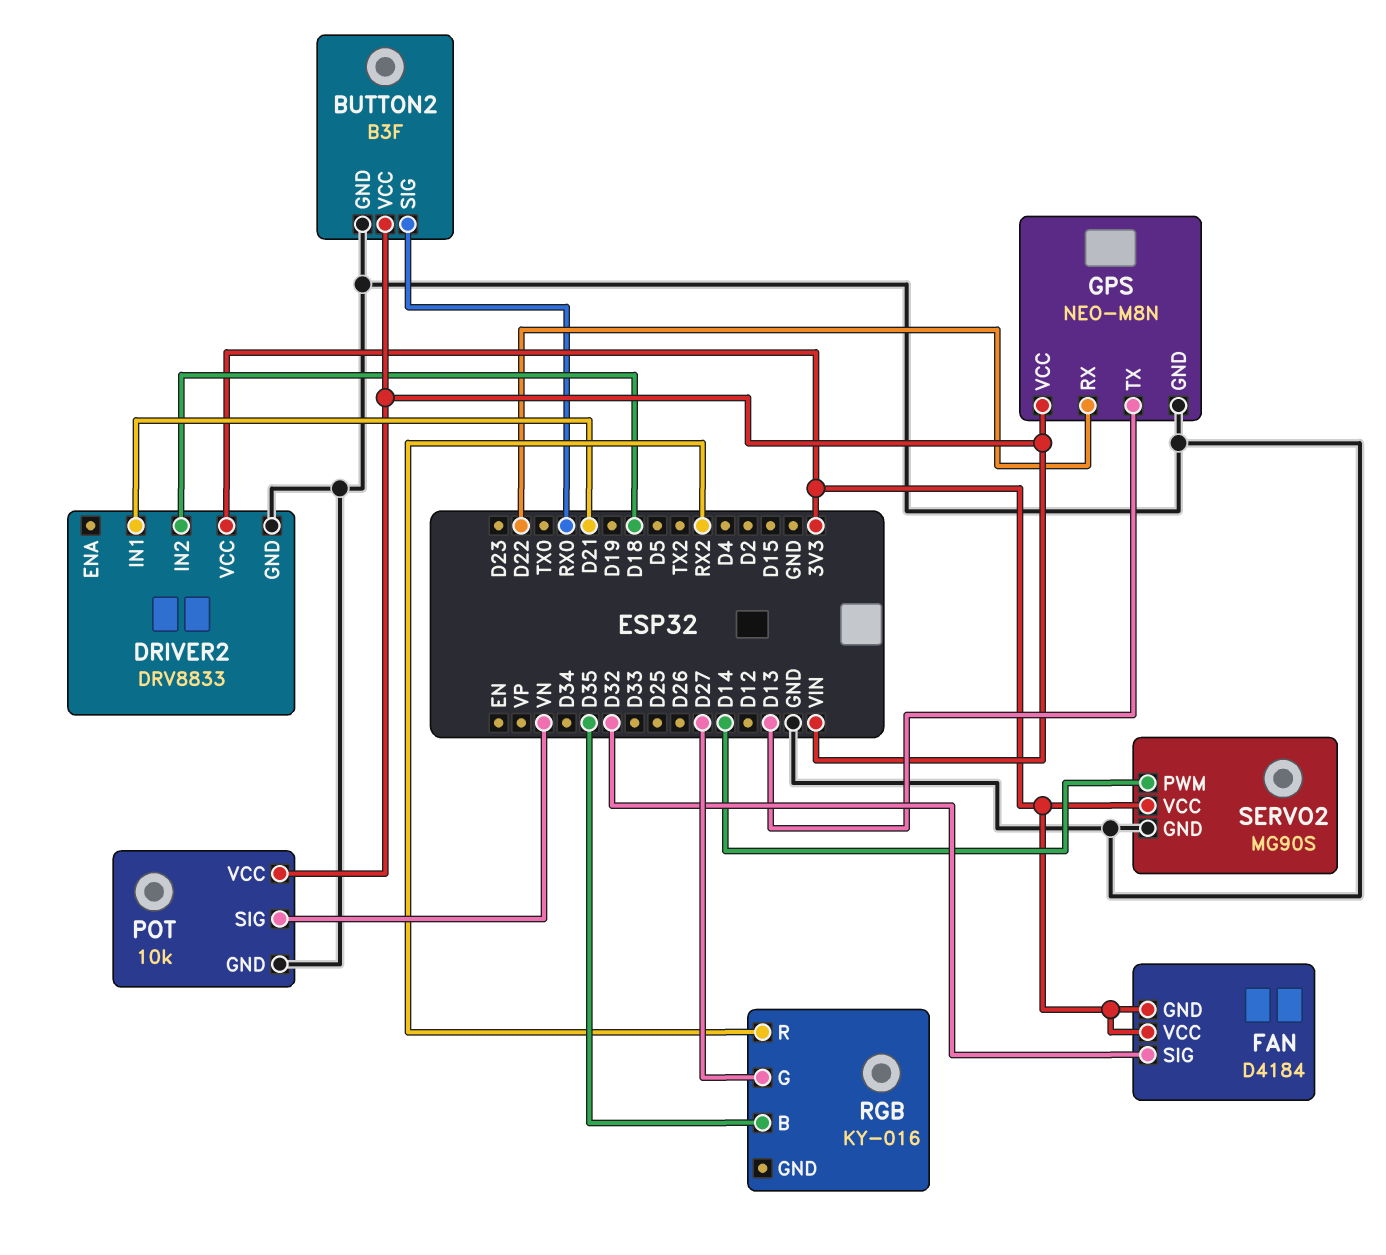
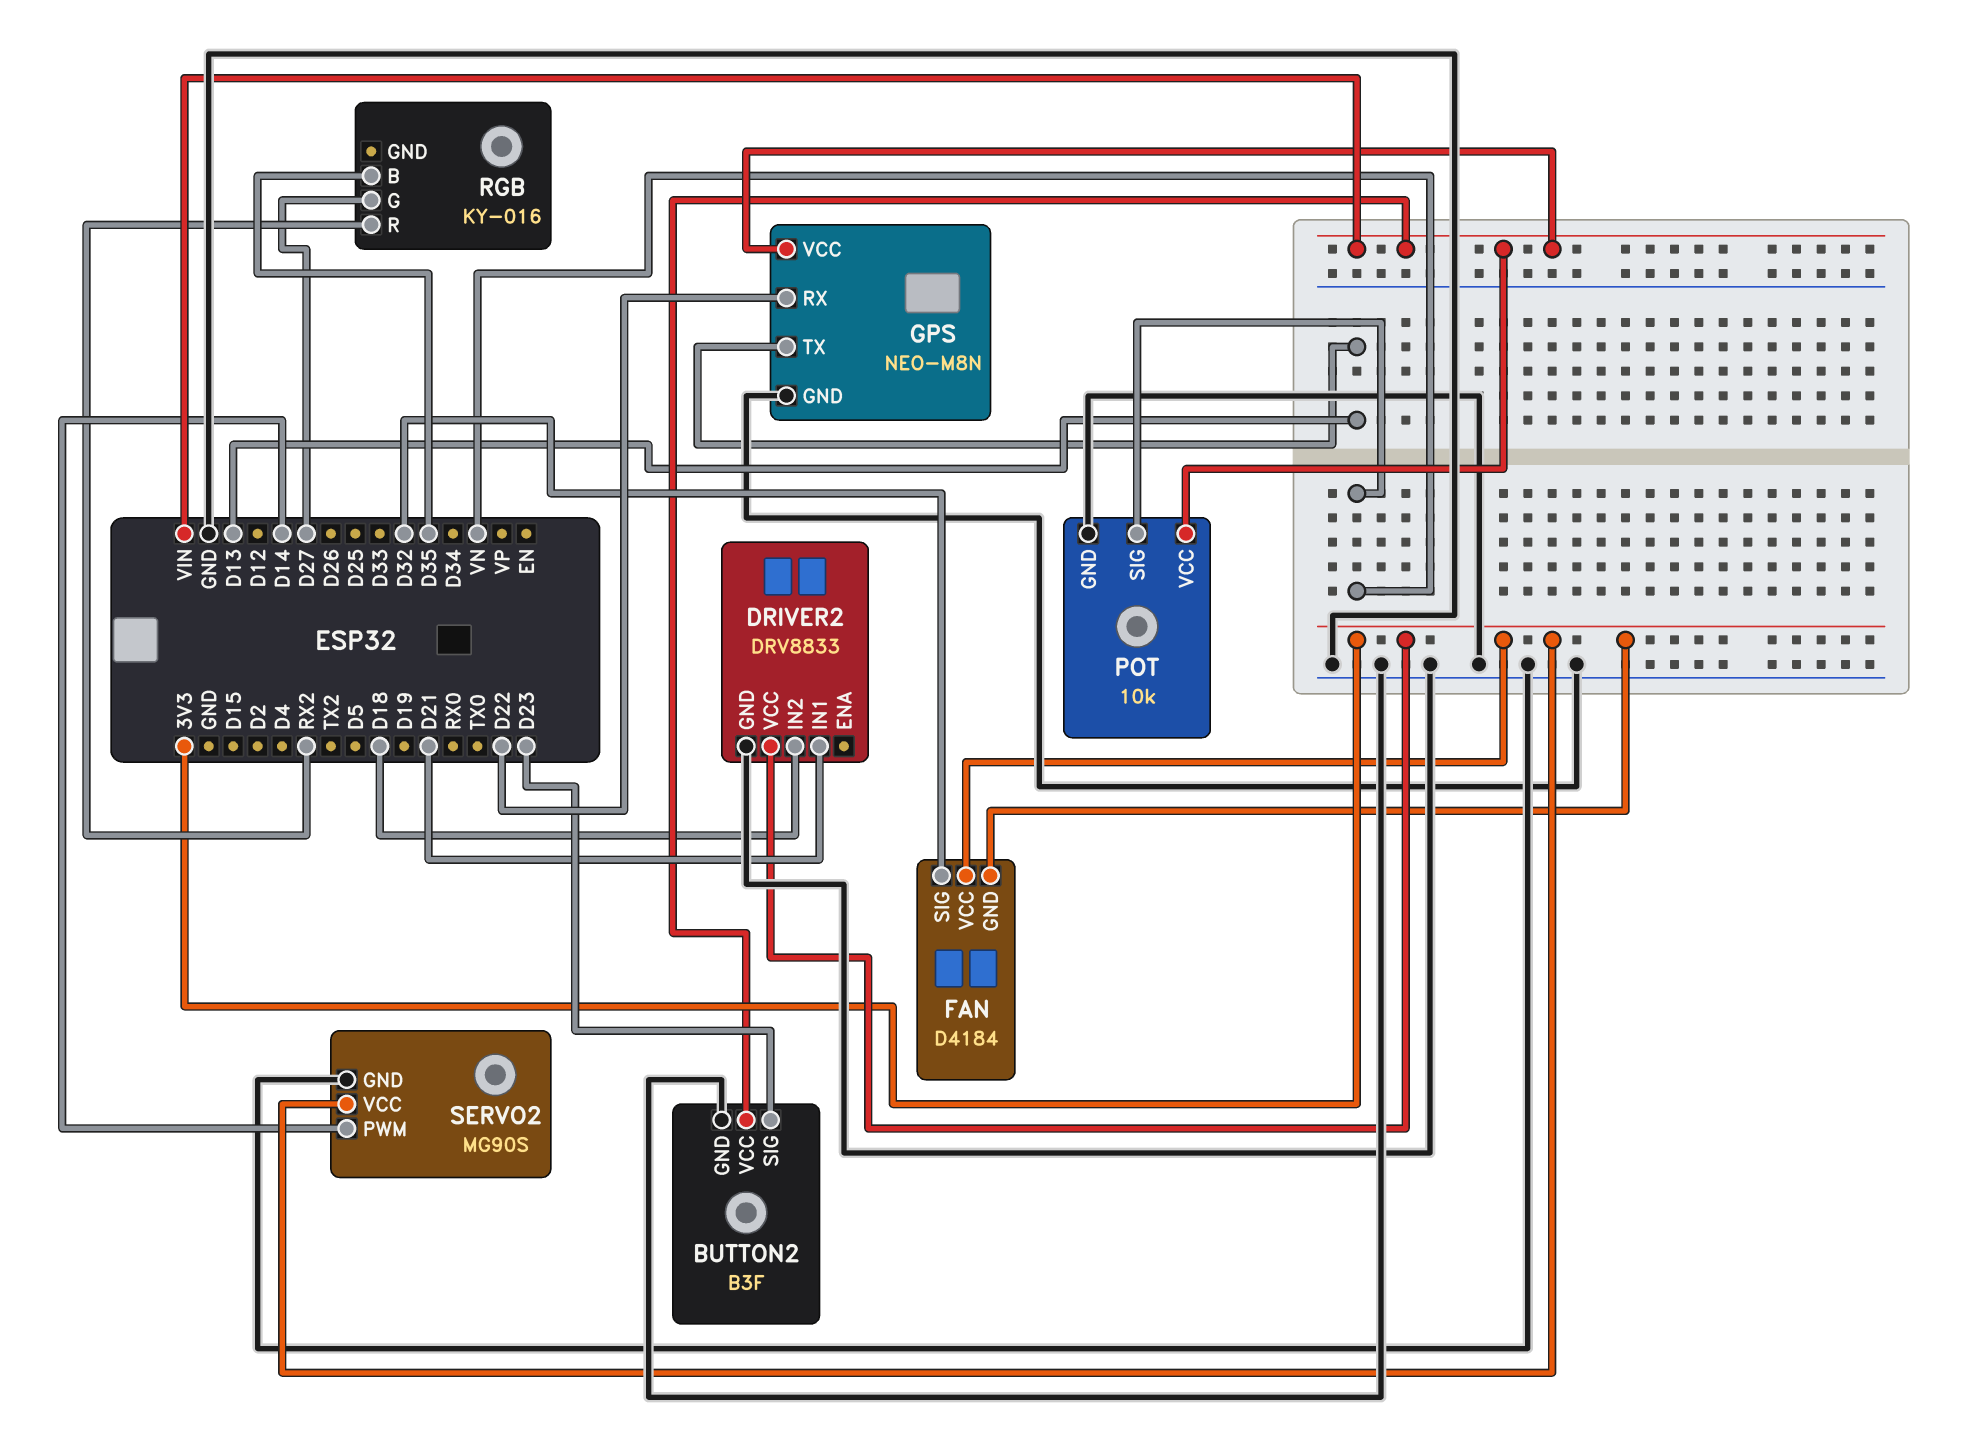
BUTTON2 pin SIG: RX0 -> D23

